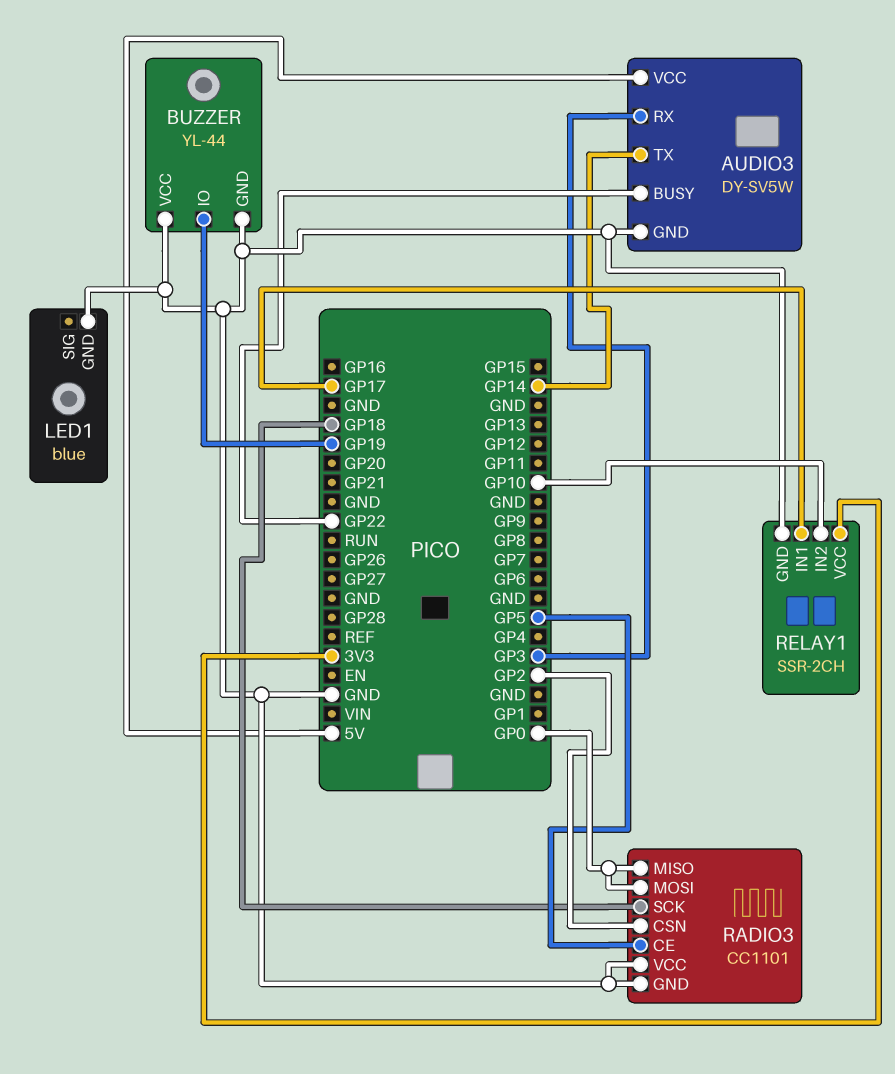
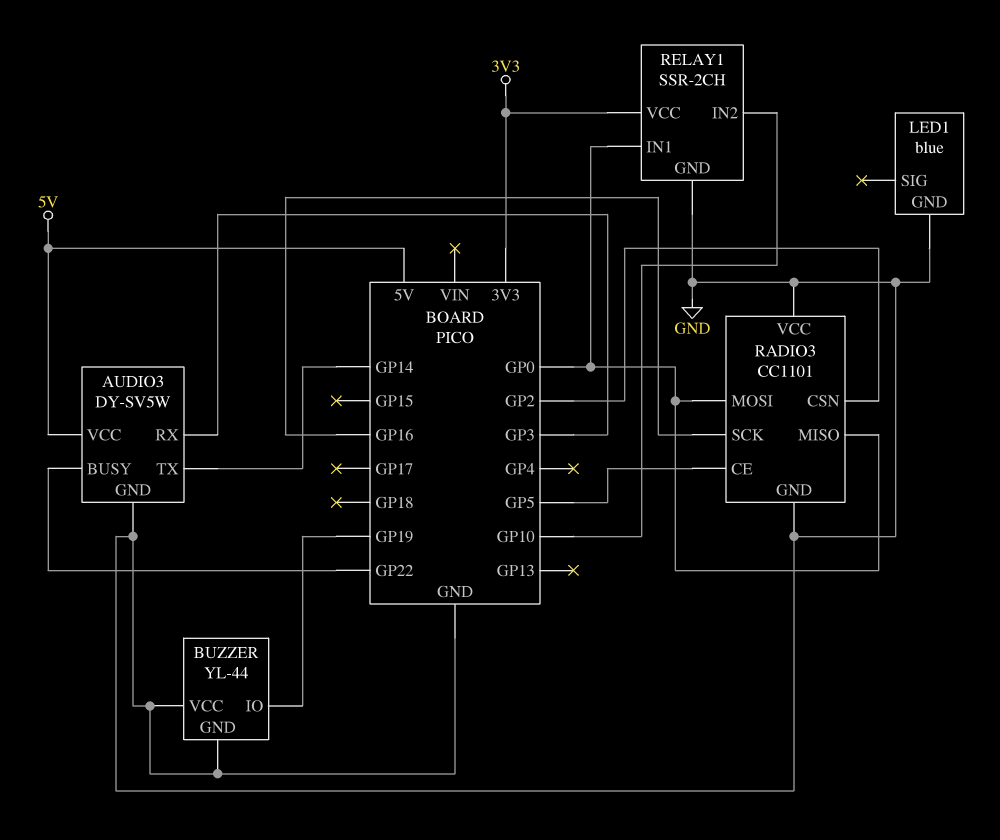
RADIO3 pin SCK: GP18 -> GP16
RELAY1 pin IN1: GP17 -> GP0

